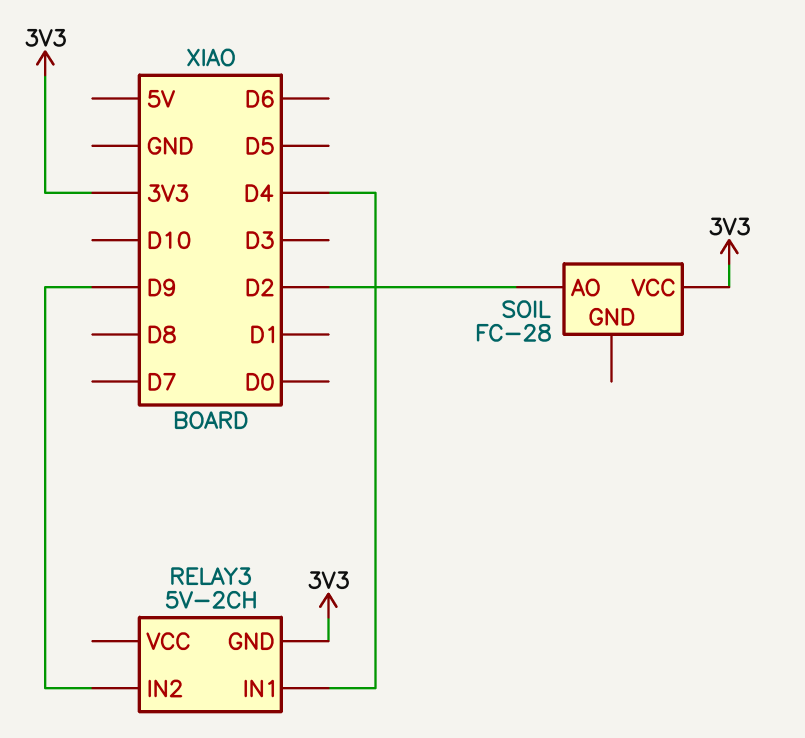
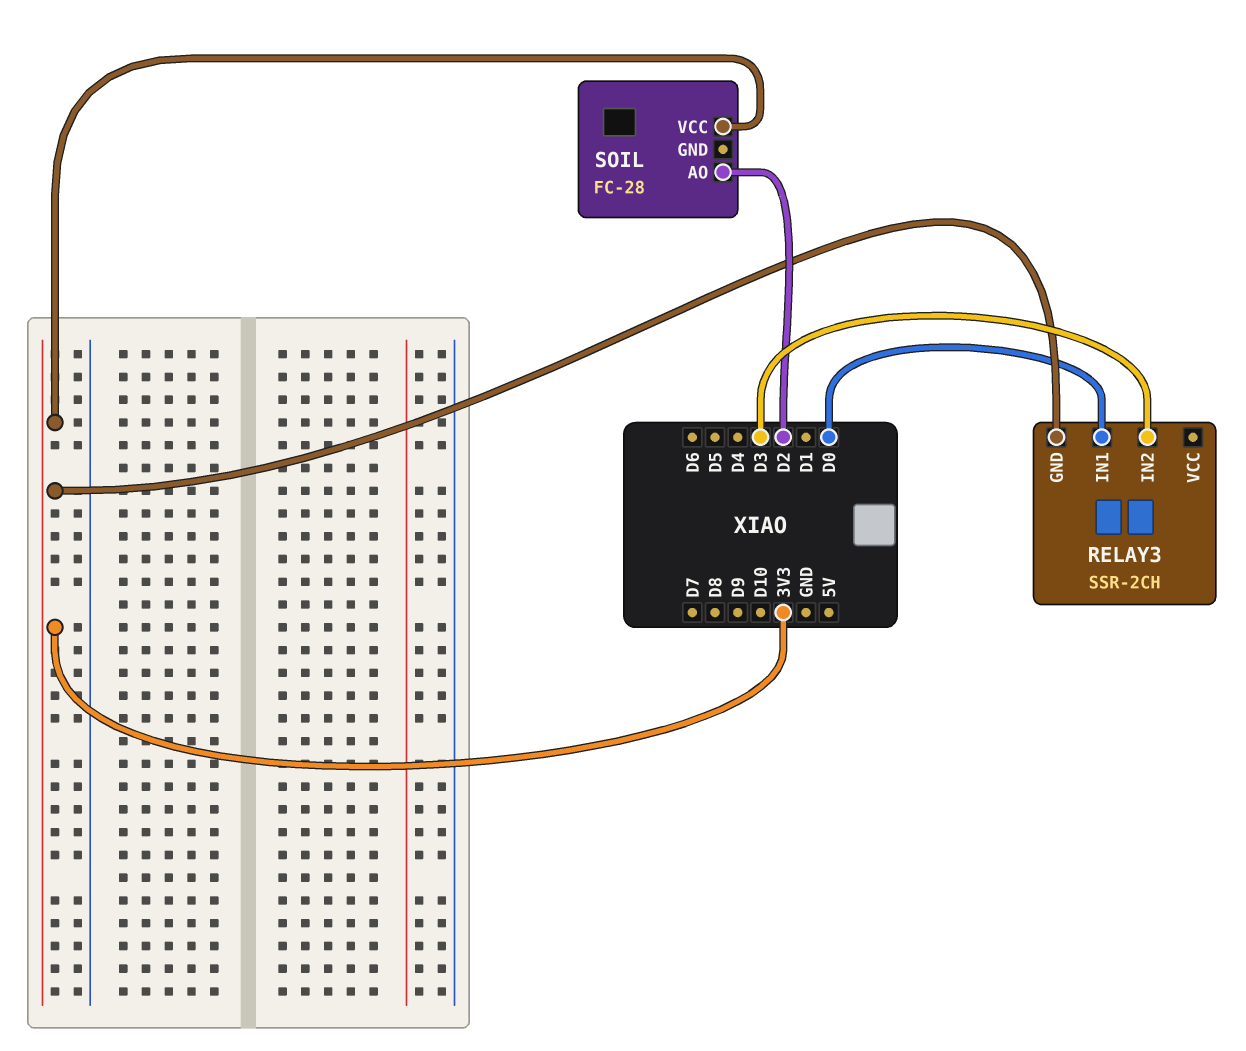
RELAY3: 5V-2CH -> SSR-2CH
RELAY3 pin IN1: D4 -> D0
RELAY3 pin IN2: D9 -> D3

